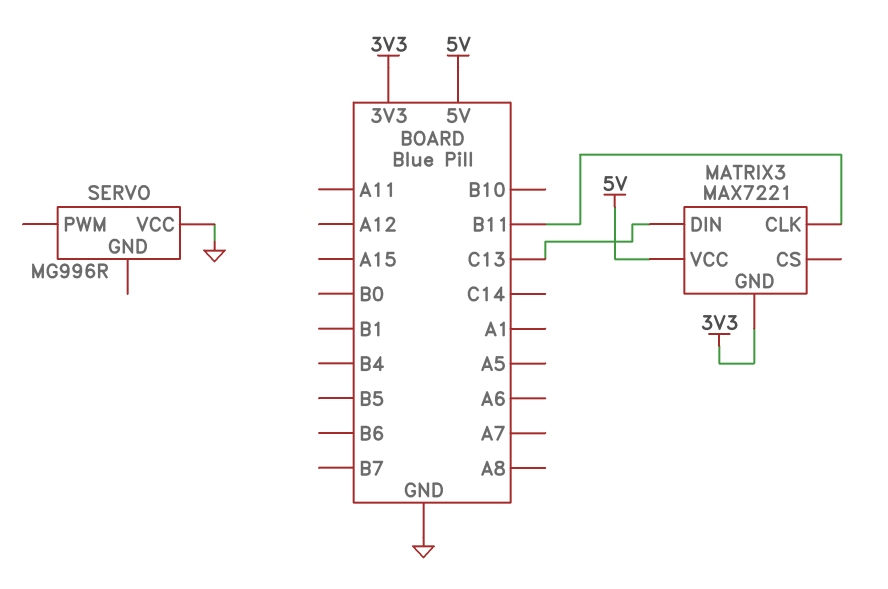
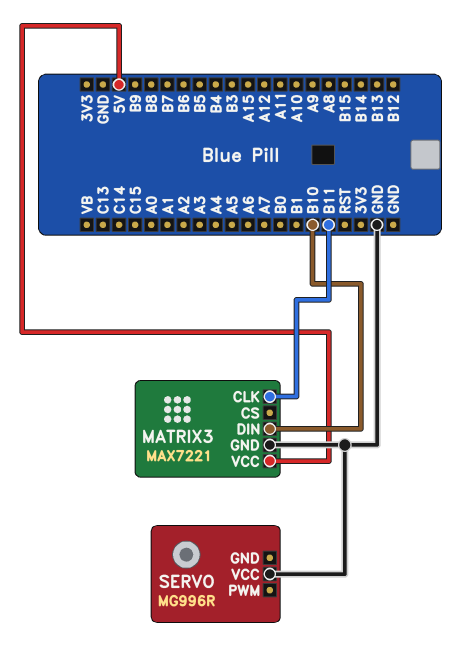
MATRIX3 pin DIN: C13 -> B10
MATRIX3 pin GND: 3V3 -> GND

